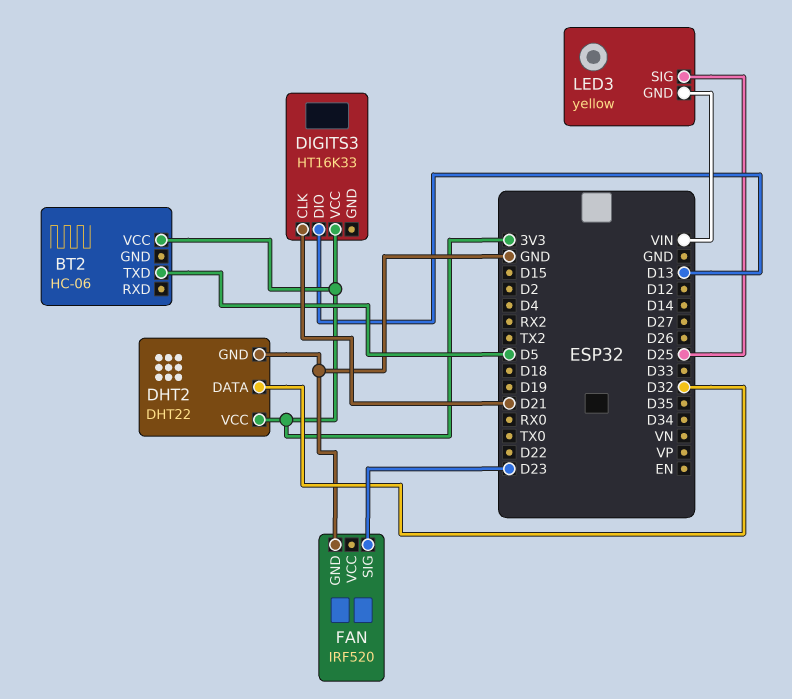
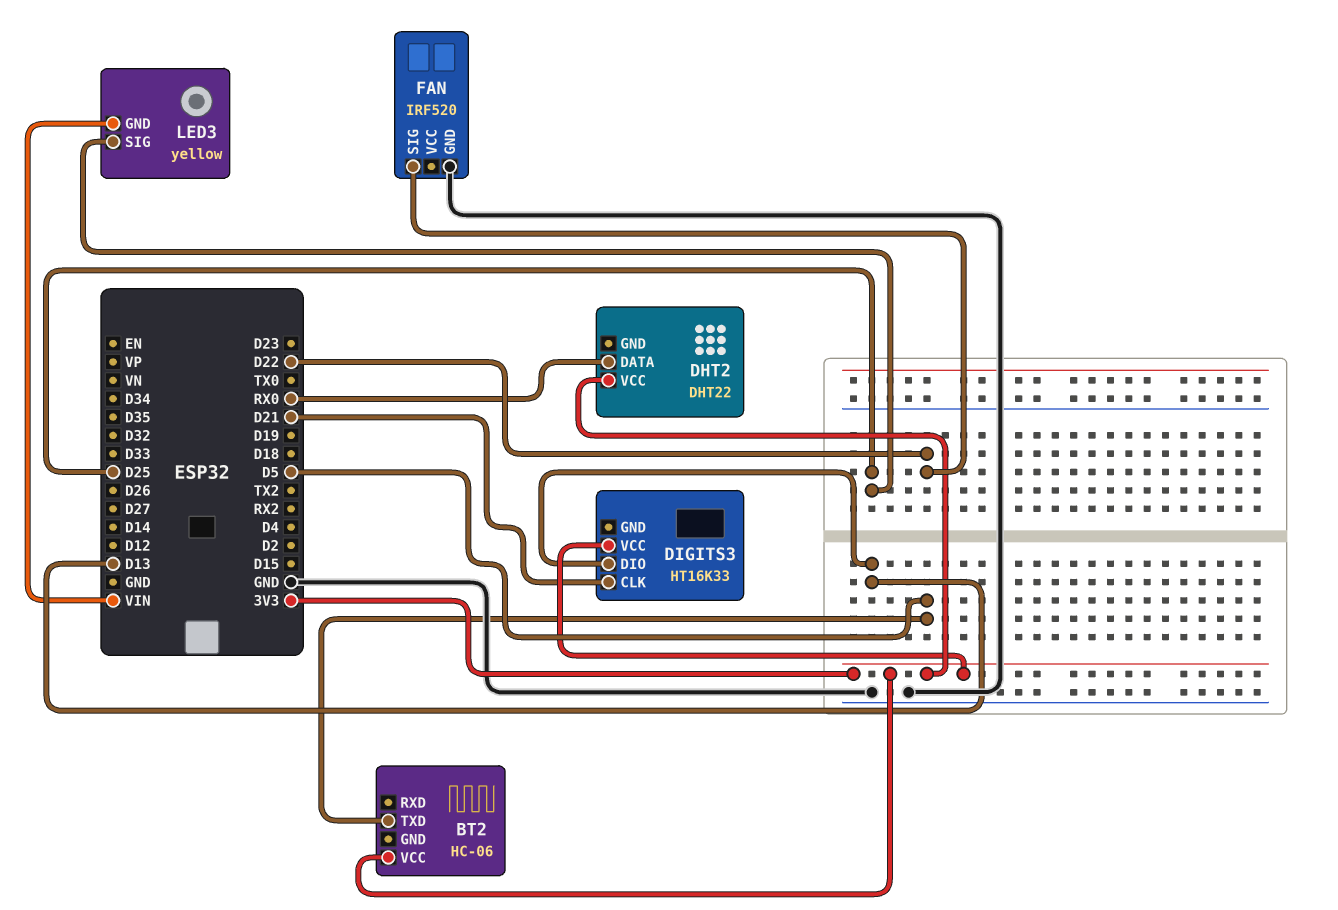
DHT2 pin DATA: D32 -> RX0
DHT2 pin GND: GND -> none
FAN pin SIG: D23 -> D22

